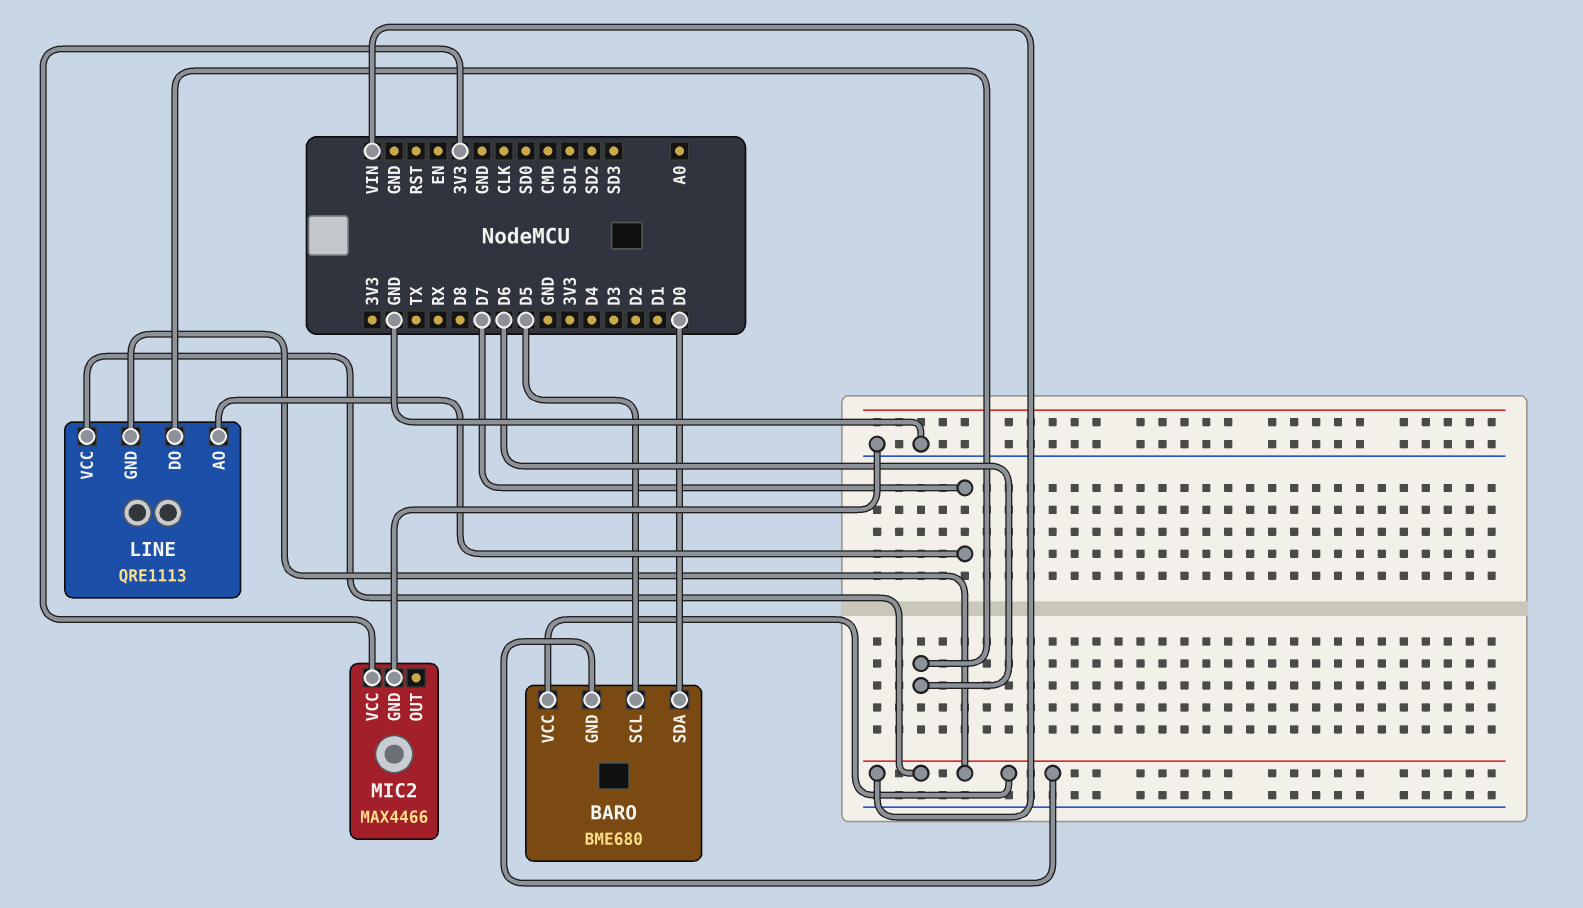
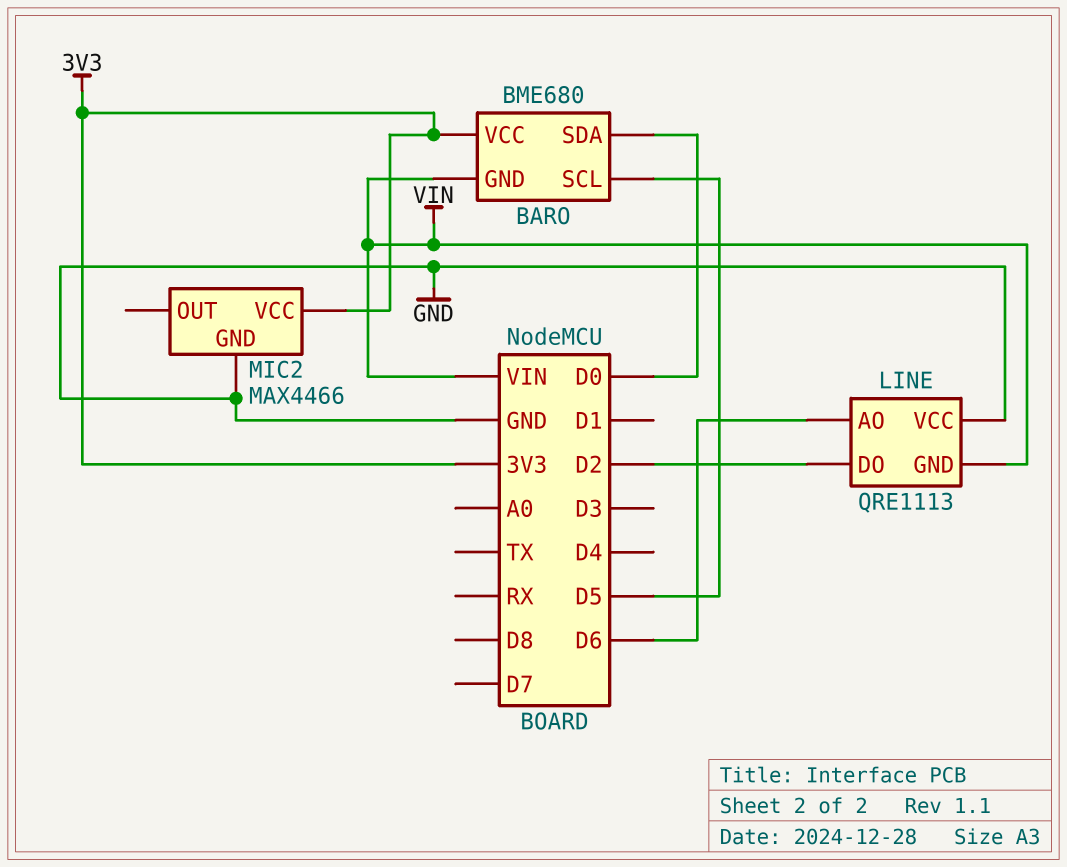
BARO pin VCC: VIN -> 3V3
LINE pin AO: D7 -> D6
LINE pin DO: D6 -> D2
LINE pin VCC: VIN -> GND

